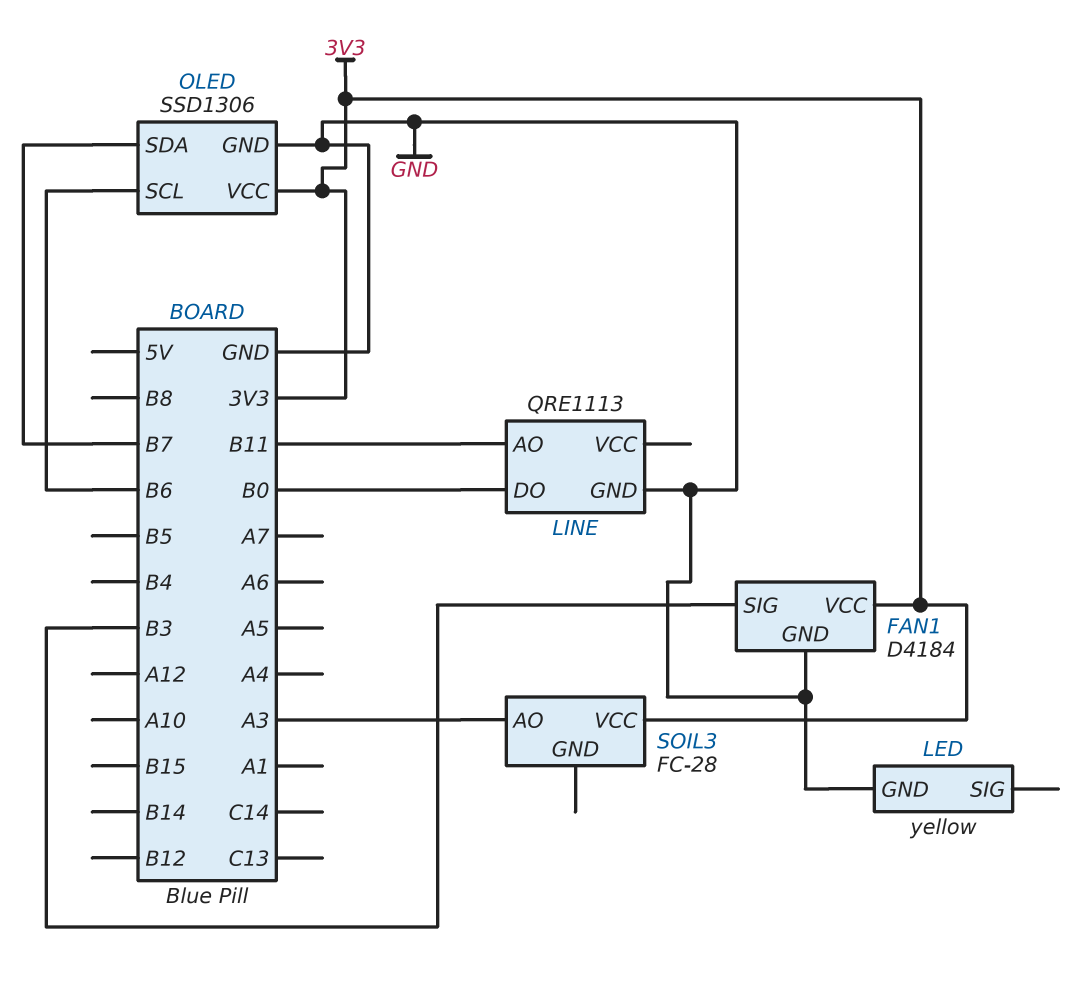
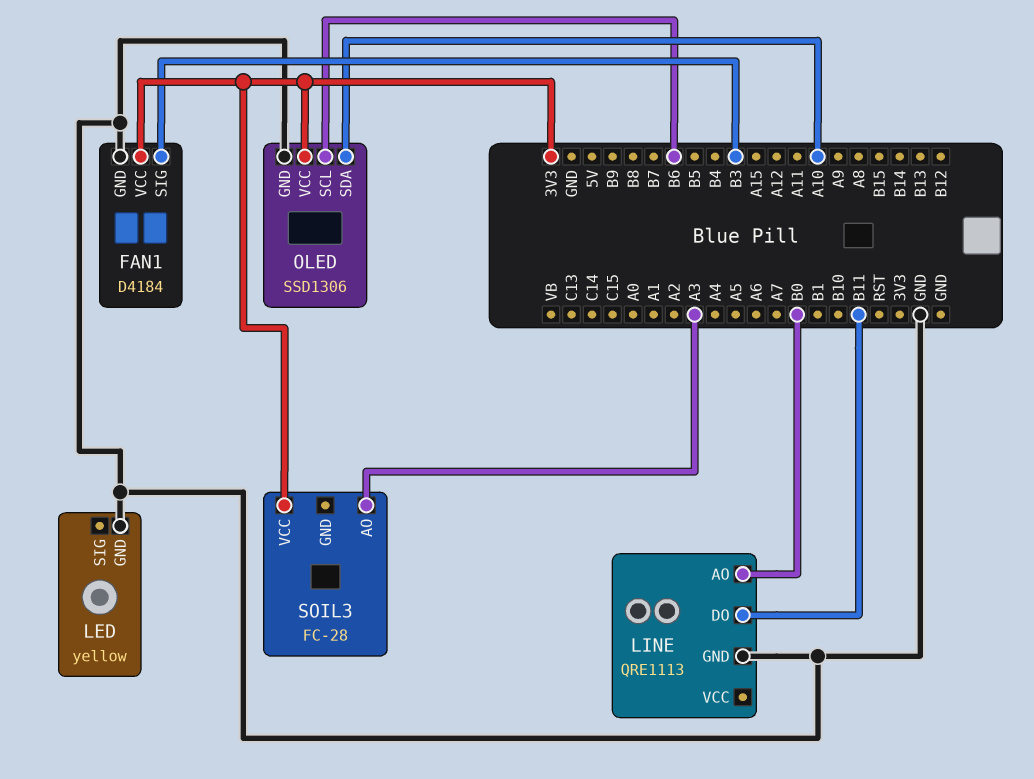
LINE pin AO: B11 -> B0
LINE pin DO: B0 -> B11
OLED pin SDA: B7 -> A10

